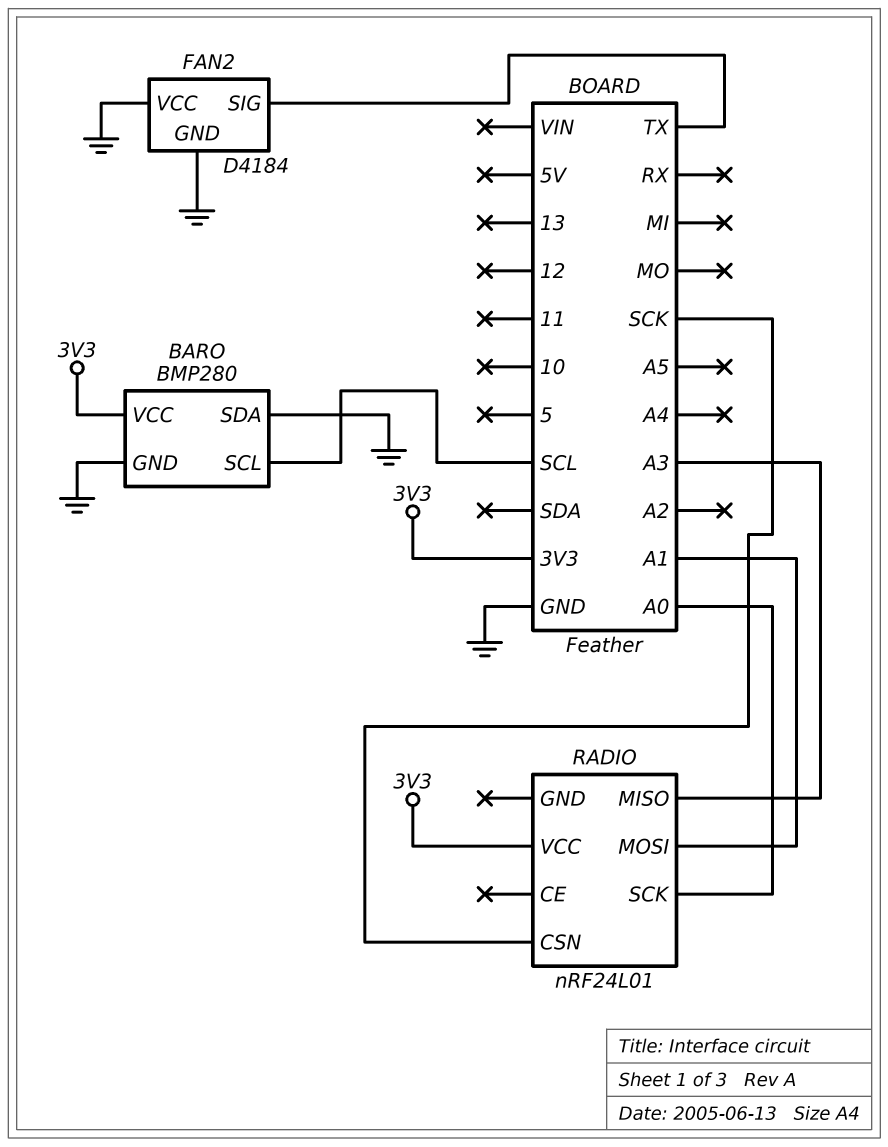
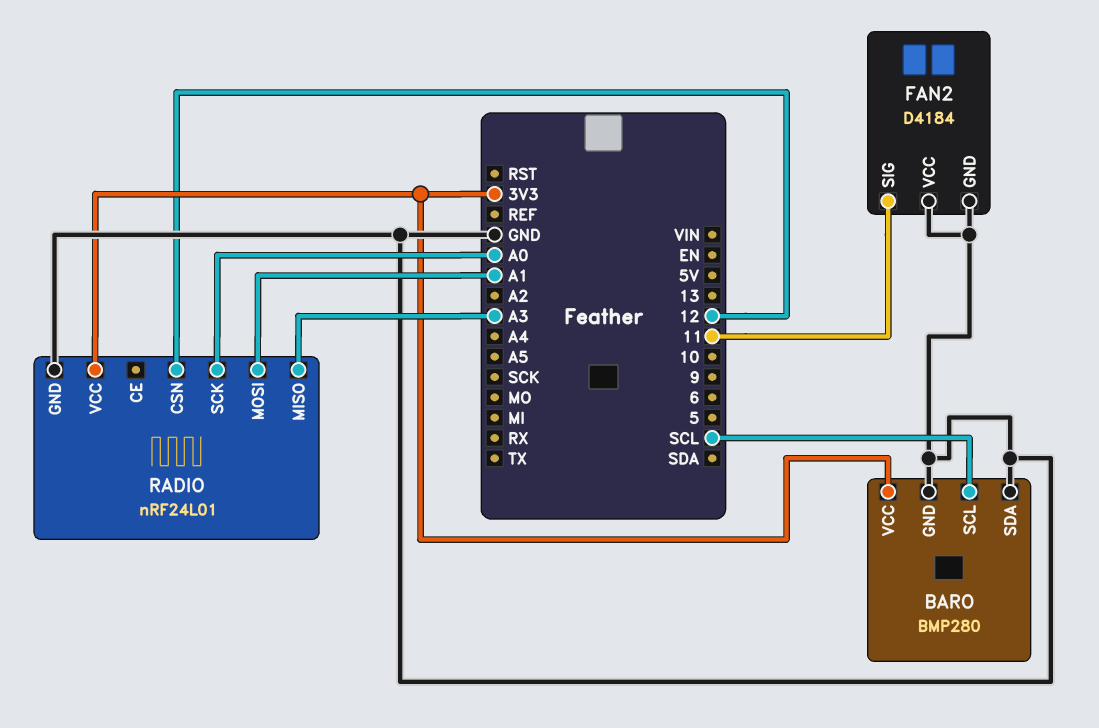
FAN2 pin SIG: TX -> 11
RADIO pin CSN: SCK -> 12
RADIO pin GND: none -> GND

